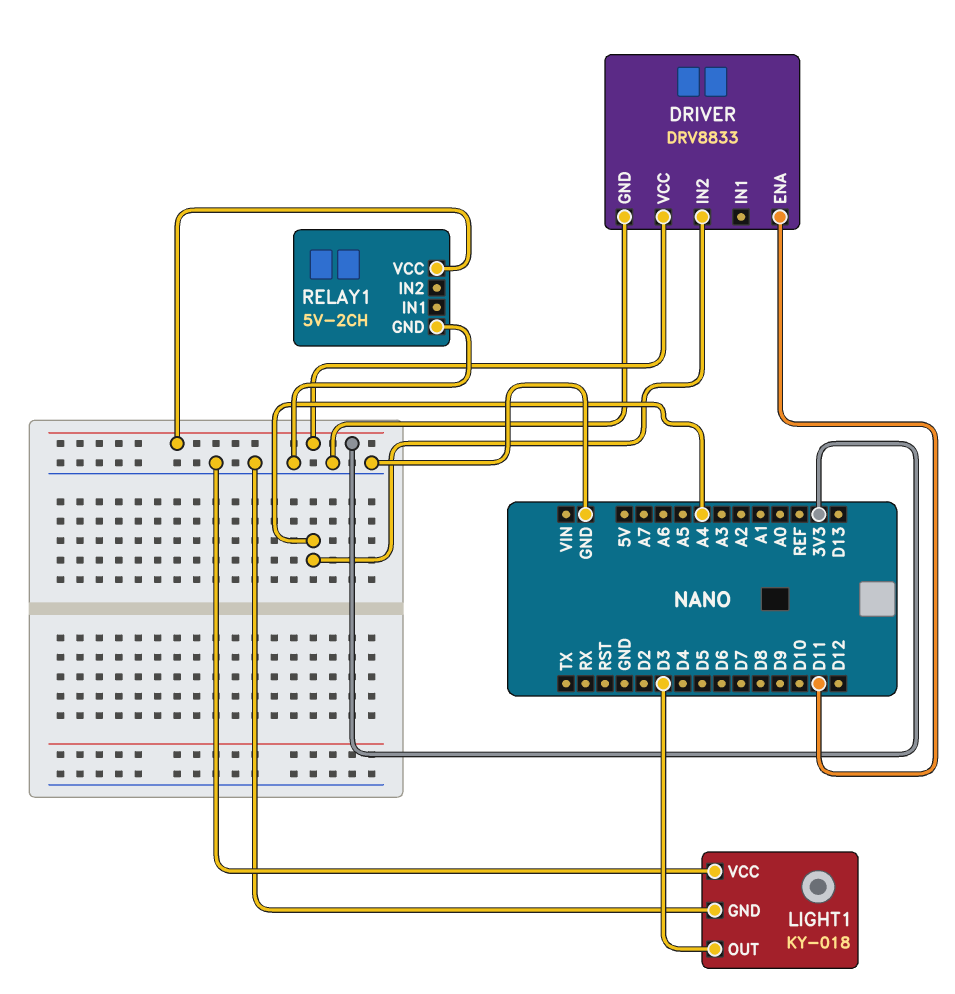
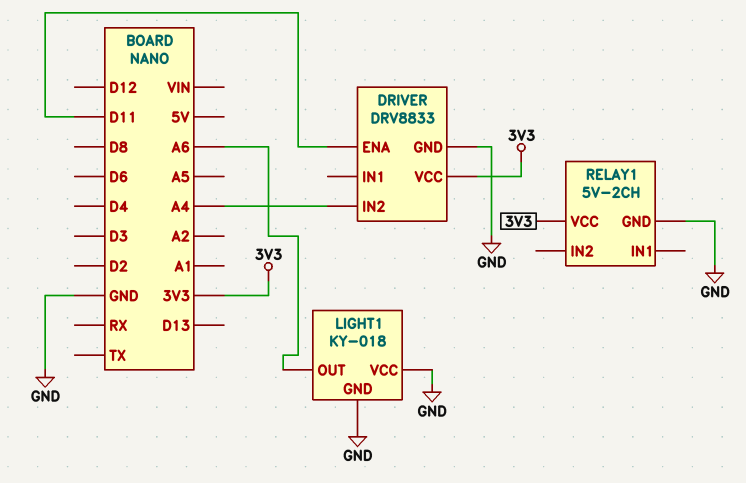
LIGHT1 pin OUT: D3 -> A6

